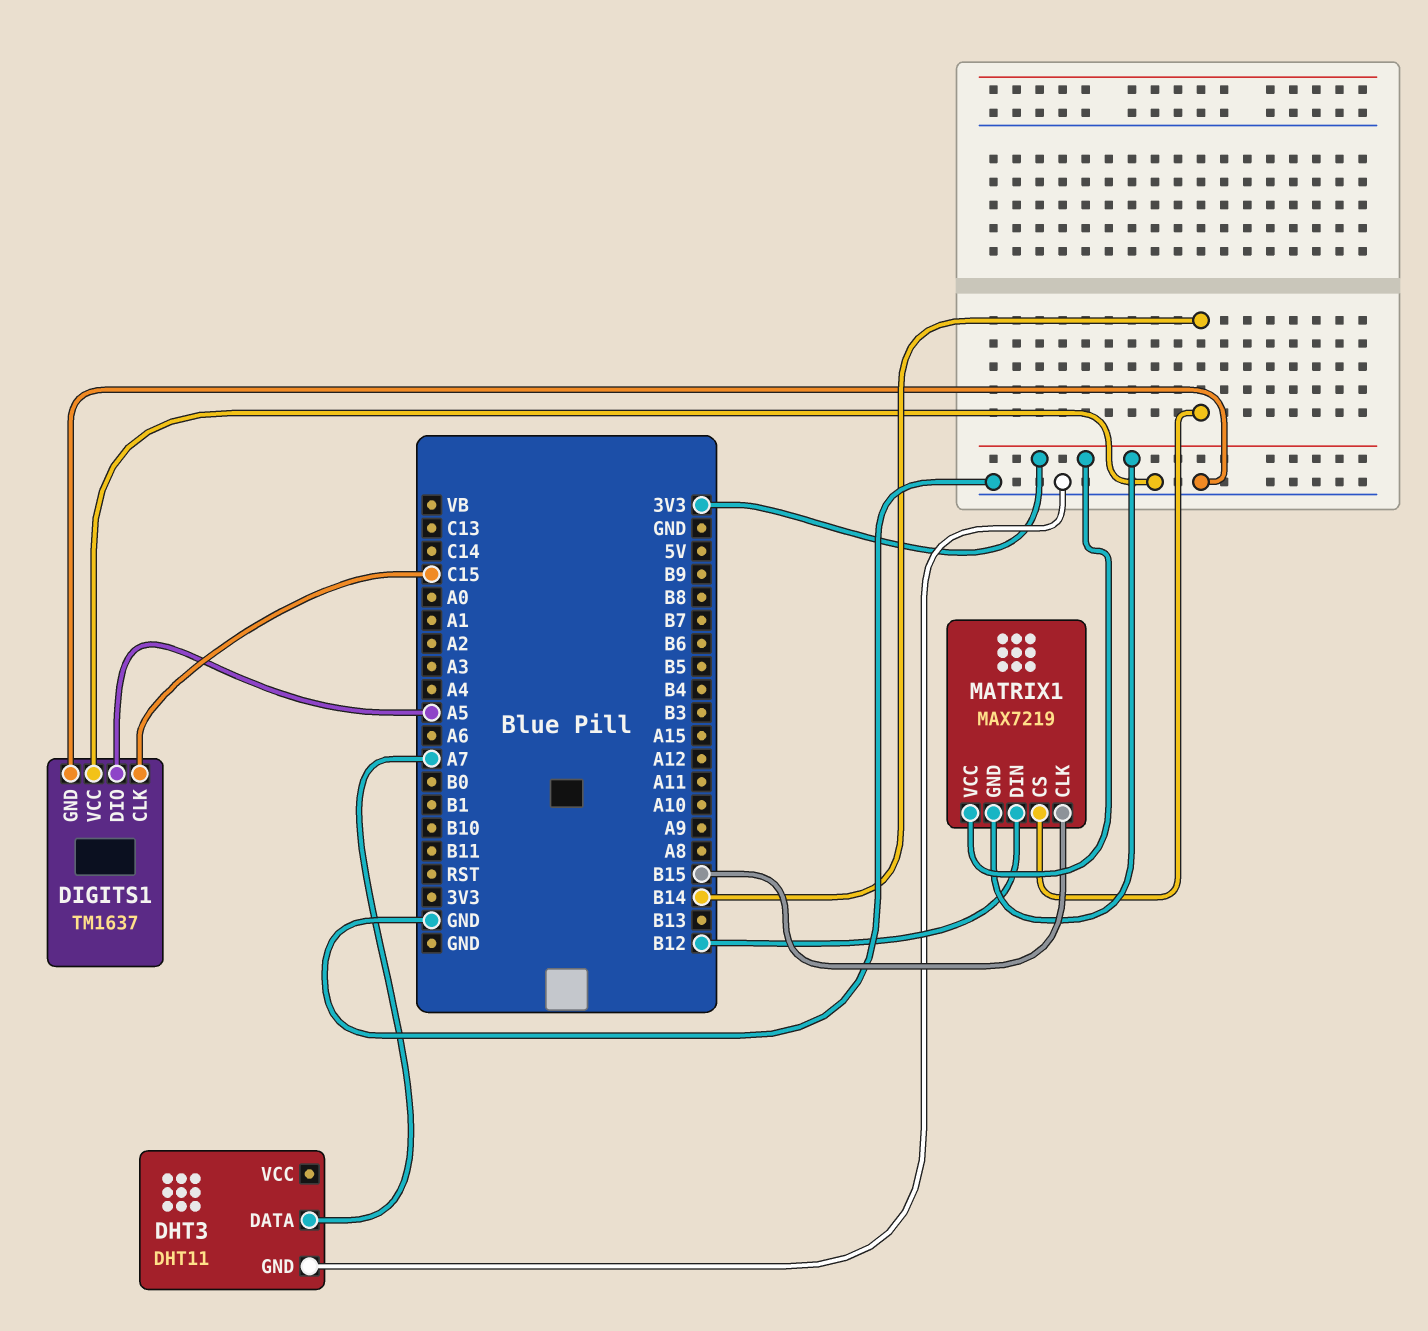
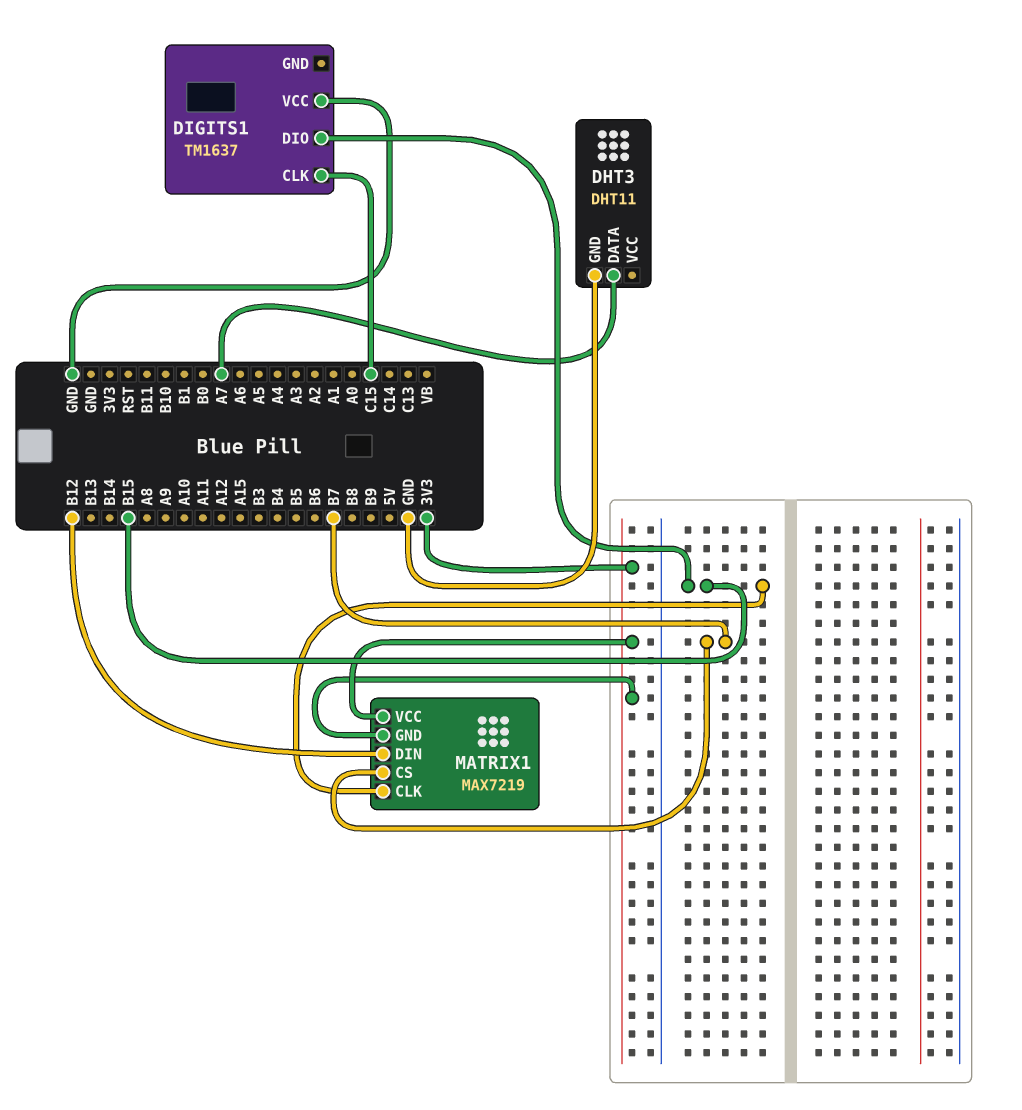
DIGITS1 pin DIO: A5 -> B15
DIGITS1 pin GND: GND -> none
MATRIX1 pin CS: B14 -> B7

